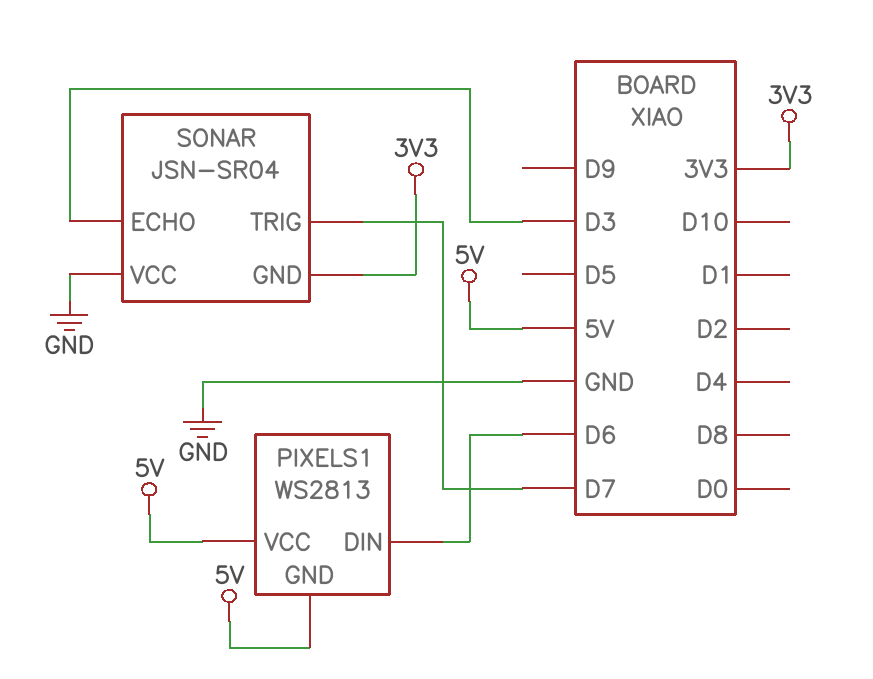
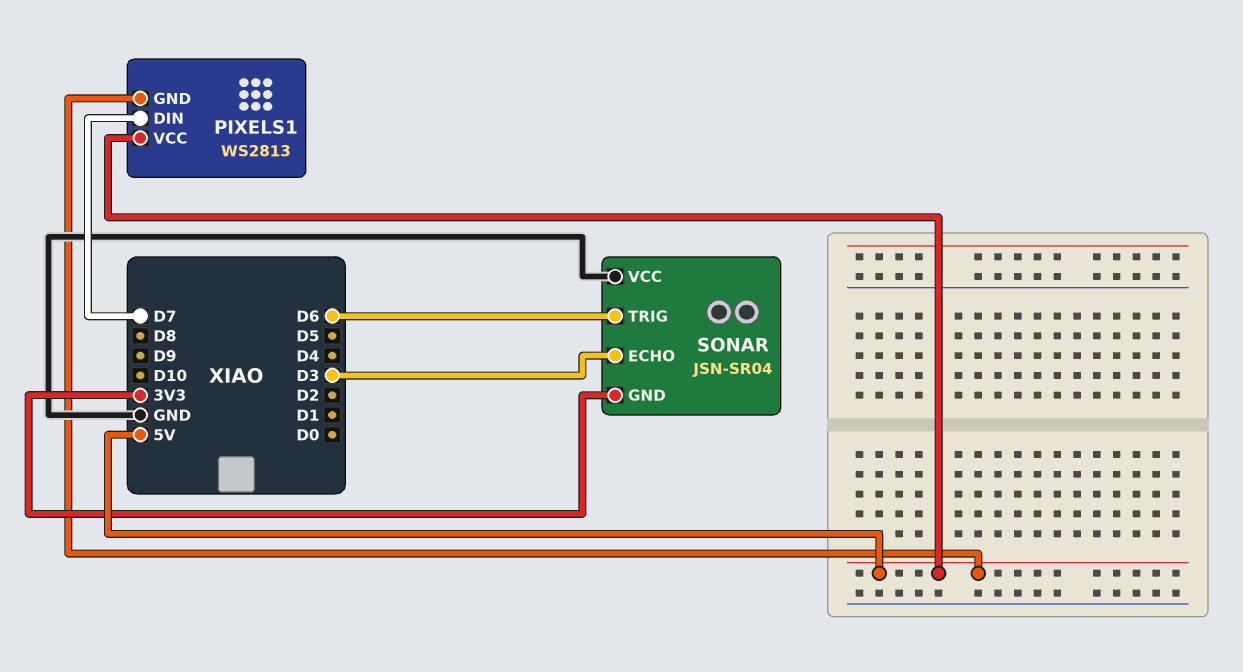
PIXELS1 pin DIN: D6 -> D7
SONAR pin TRIG: D7 -> D6

